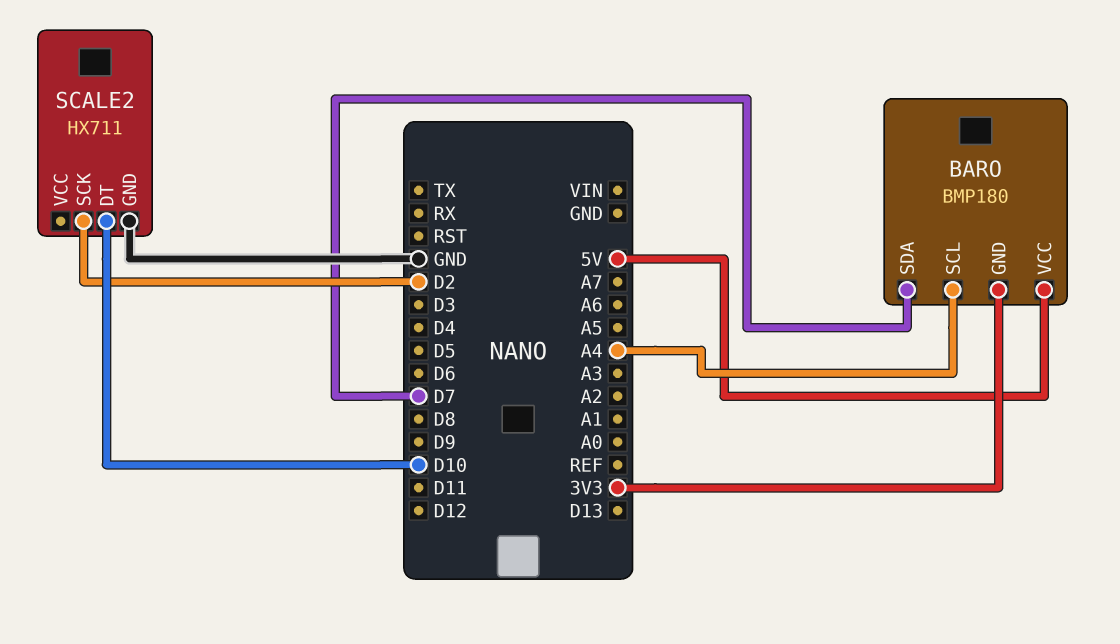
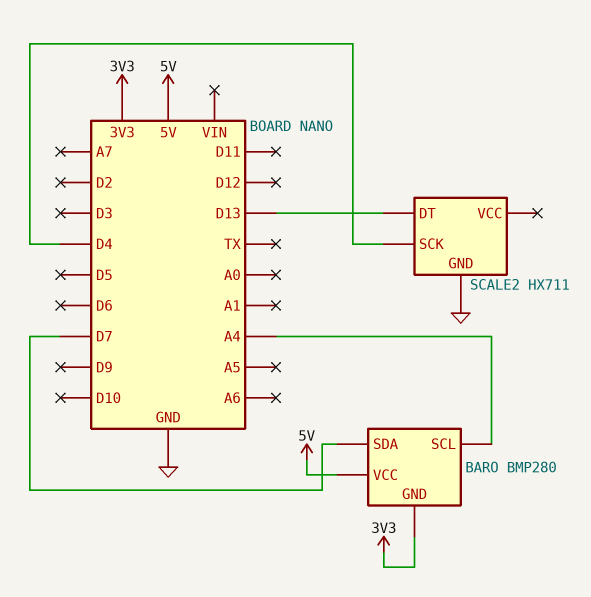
BARO: BMP180 -> BMP280
SCALE2 pin DT: D10 -> D13
SCALE2 pin SCK: D2 -> D4

